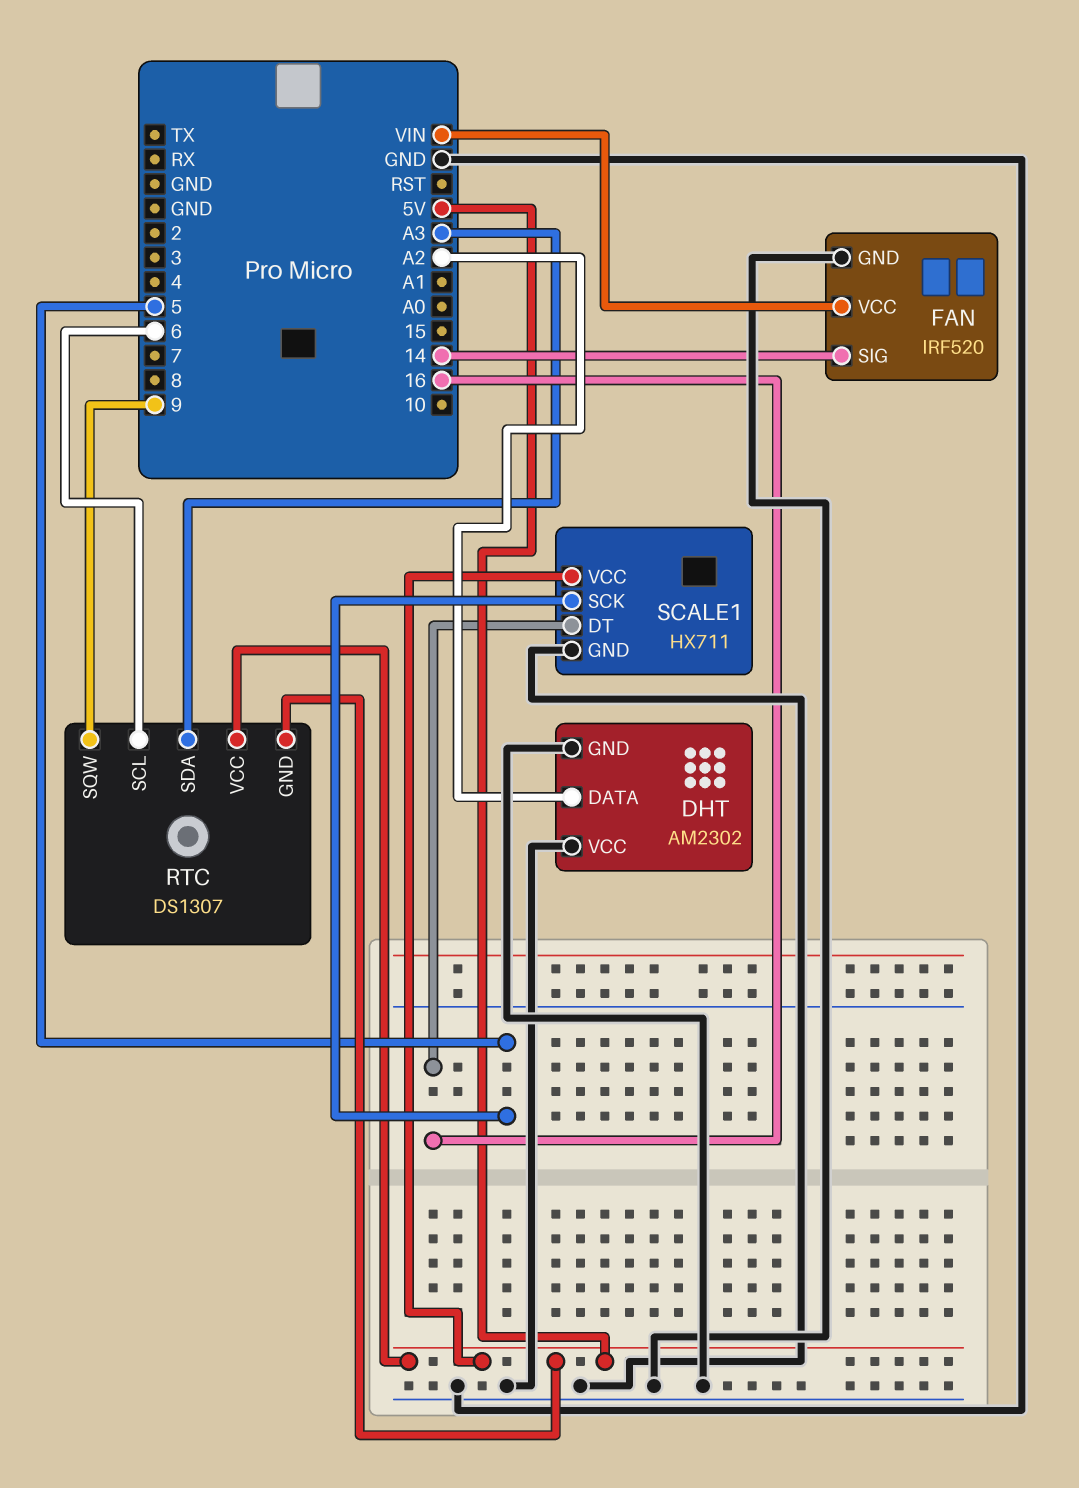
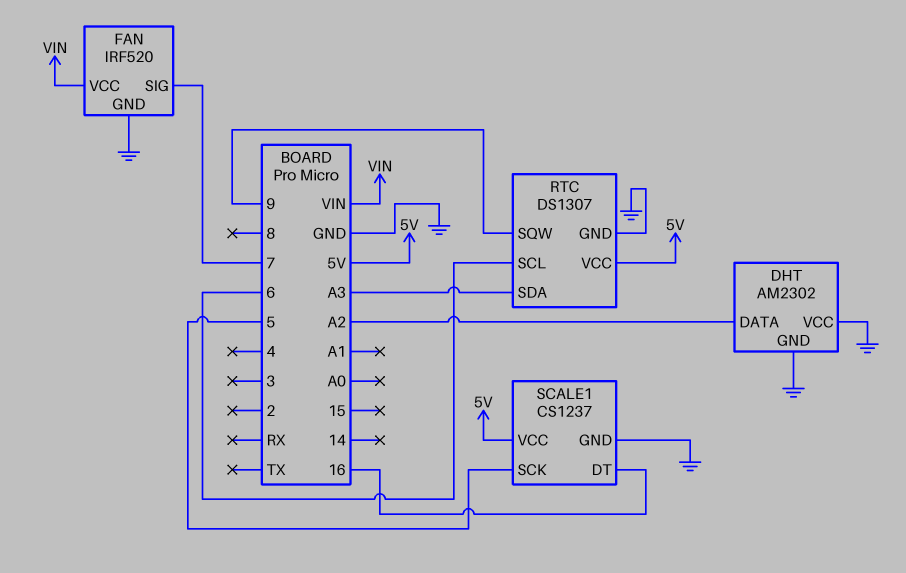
FAN pin SIG: 14 -> 7
RTC pin GND: 5V -> GND
SCALE1: HX711 -> CS1237

